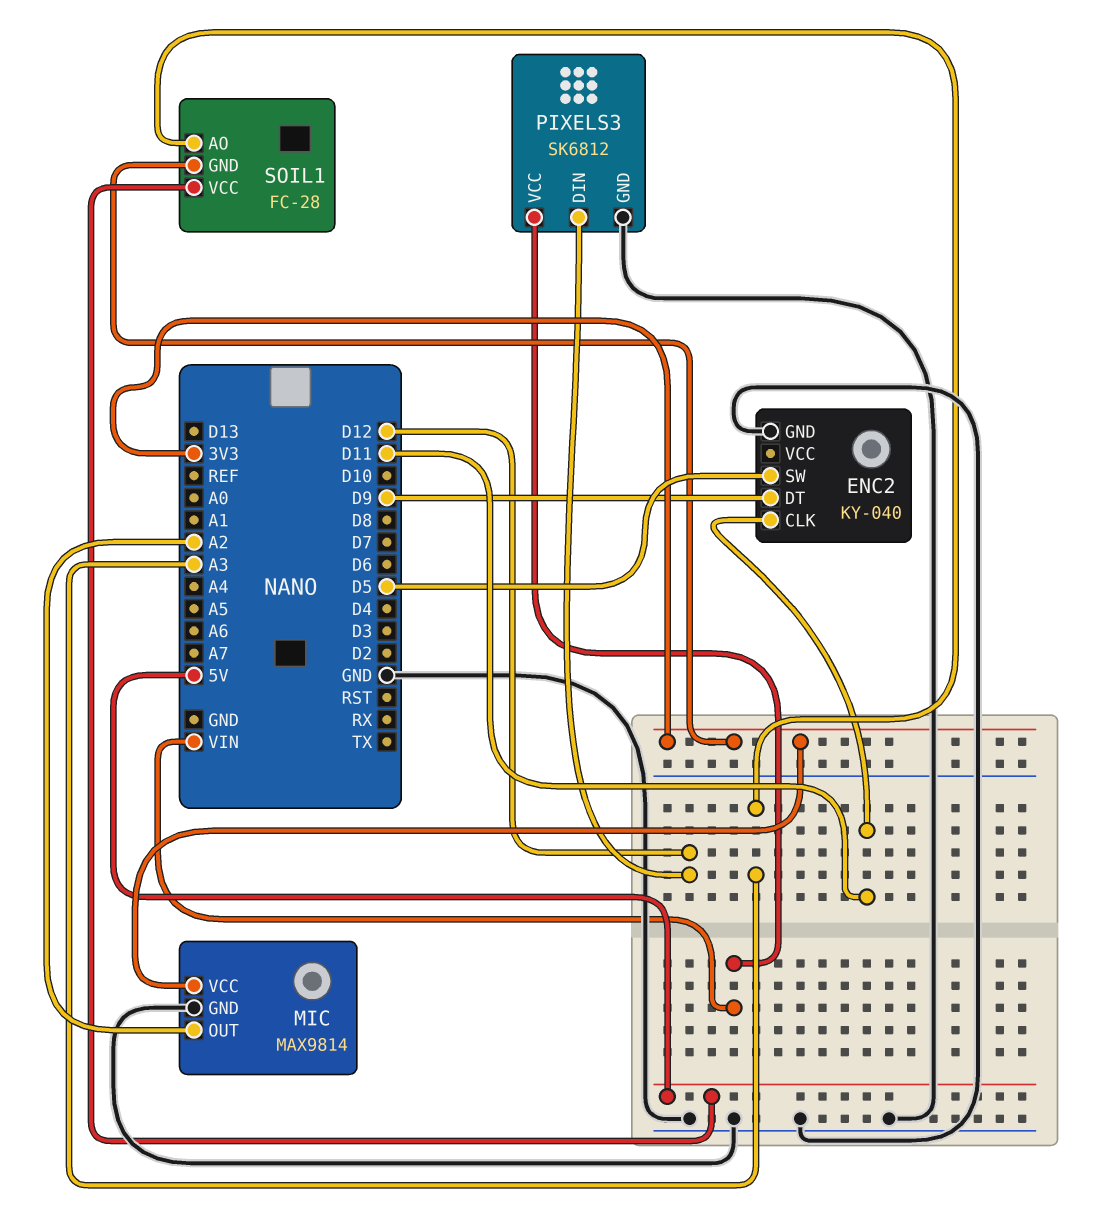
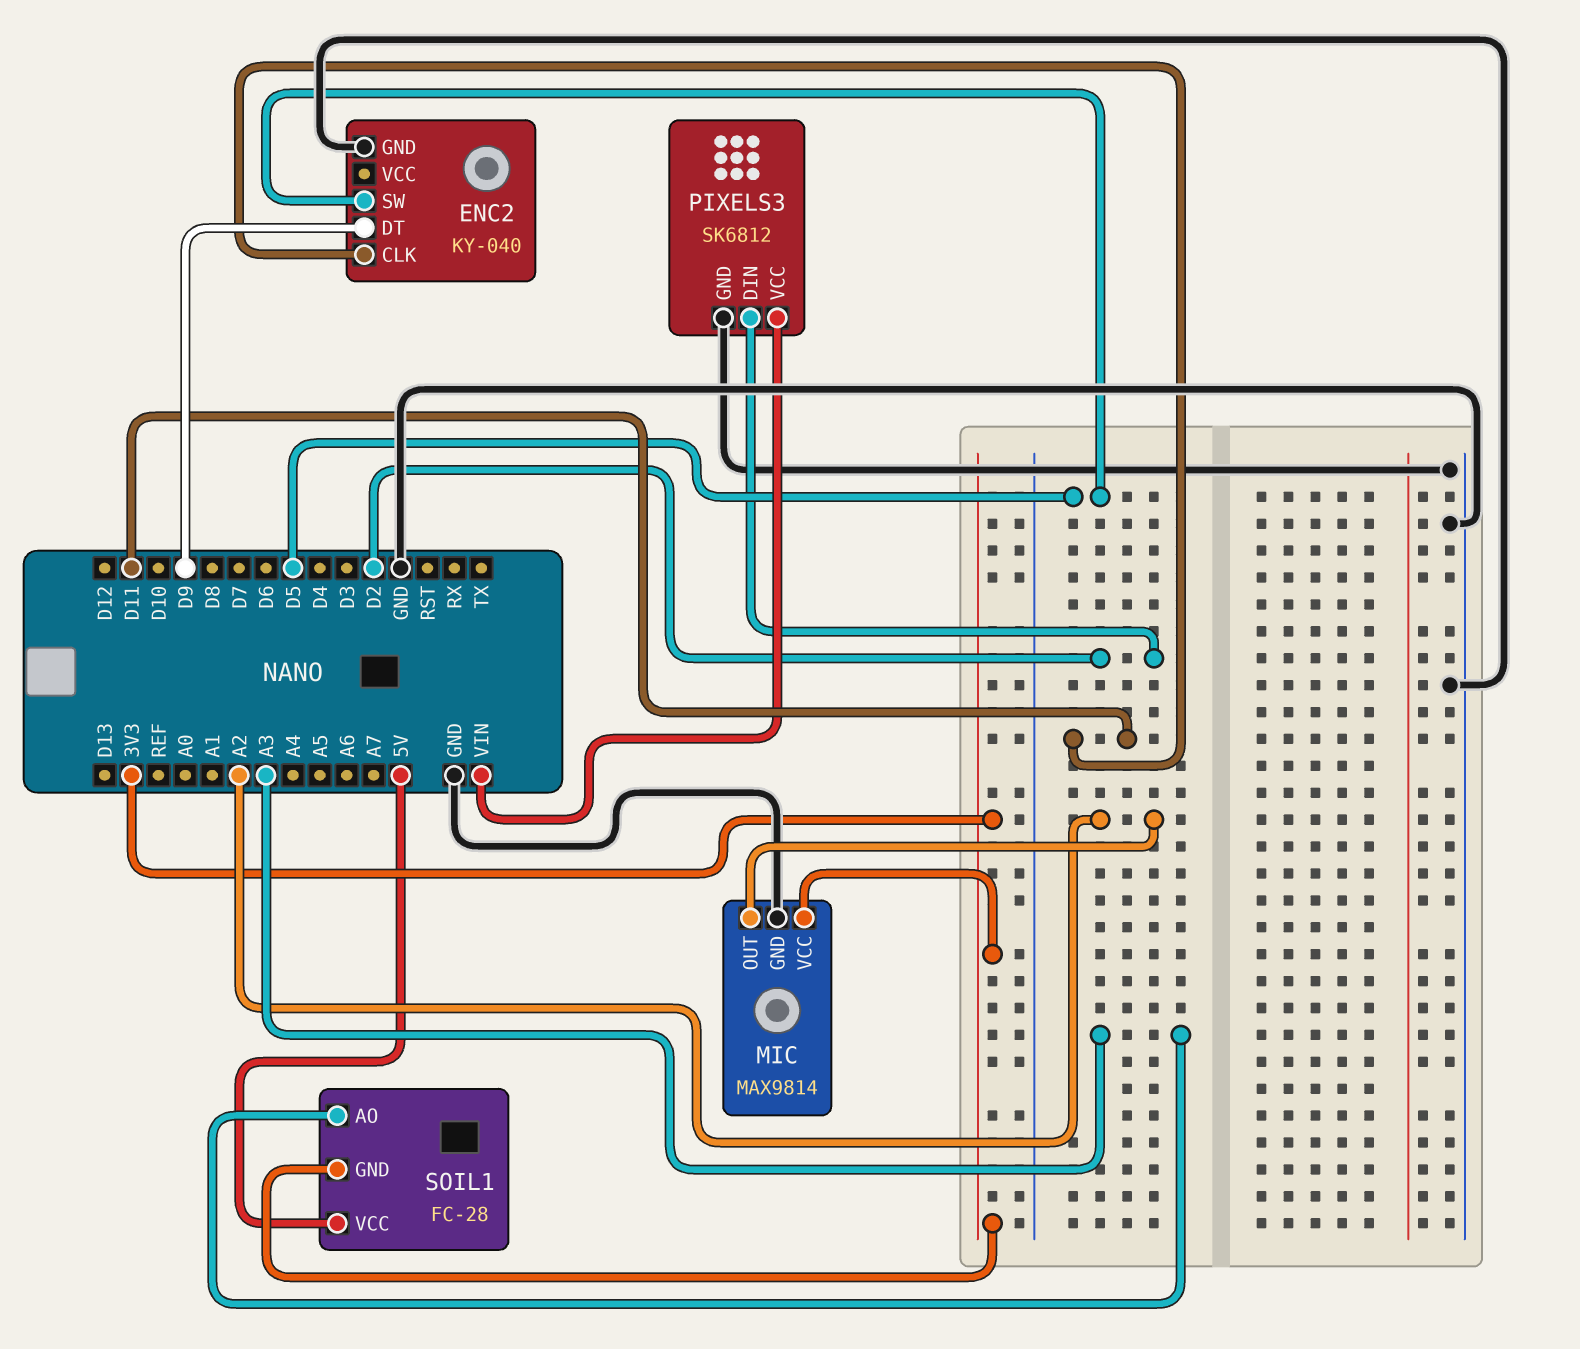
PIXELS3 pin DIN: D12 -> D2

